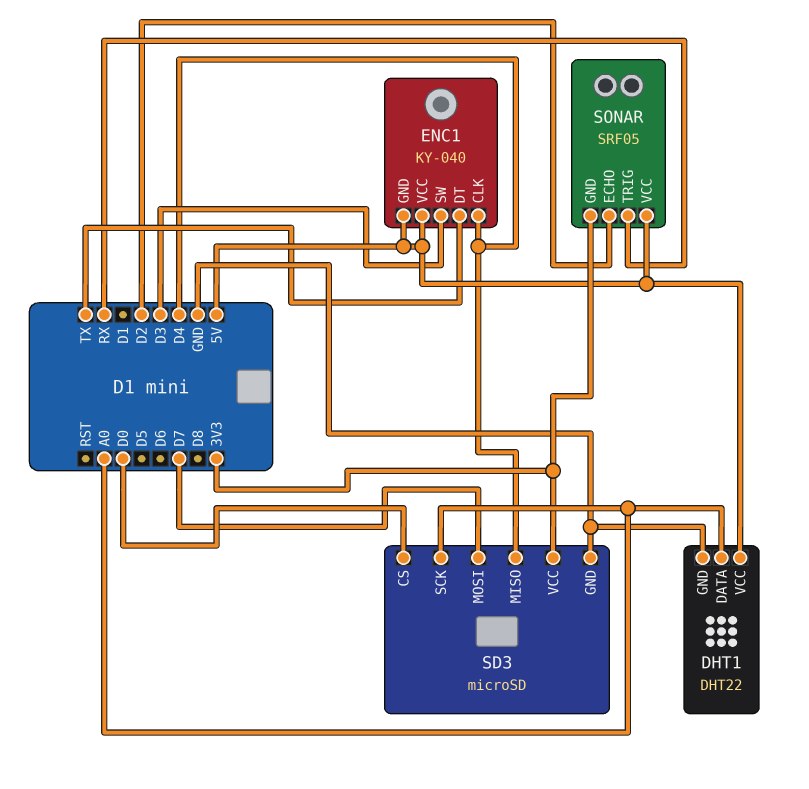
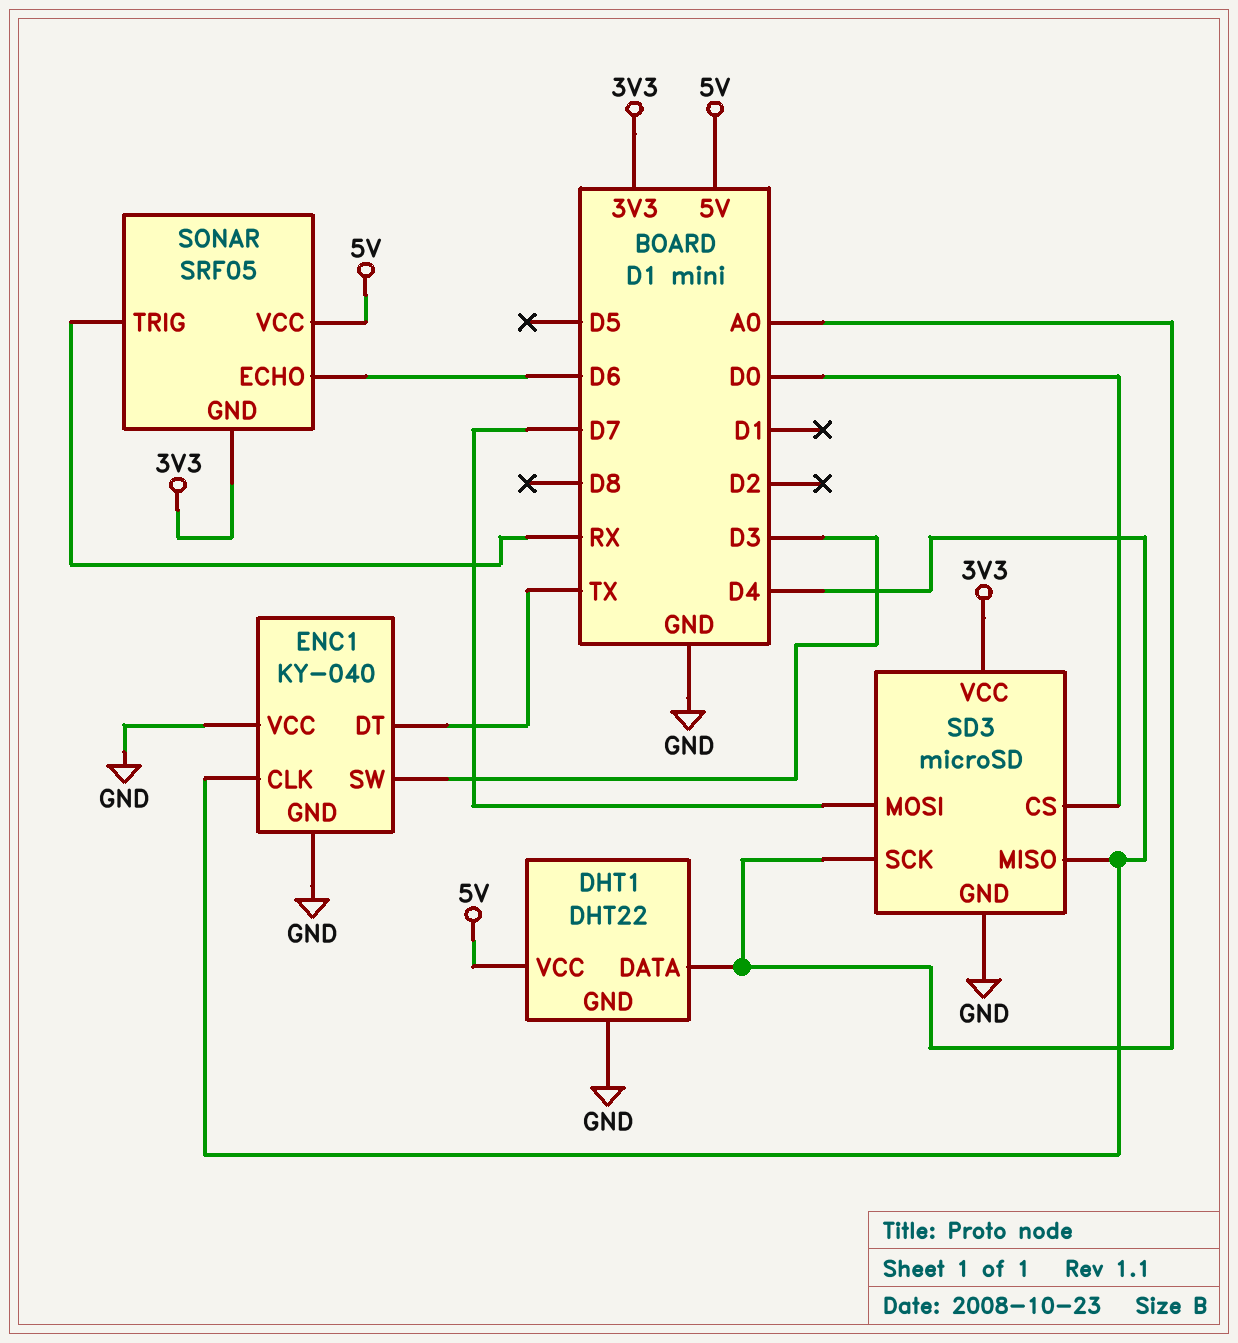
ENC1 pin GND: 5V -> GND
ENC1 pin VCC: 5V -> GND
SONAR pin ECHO: D2 -> D6

